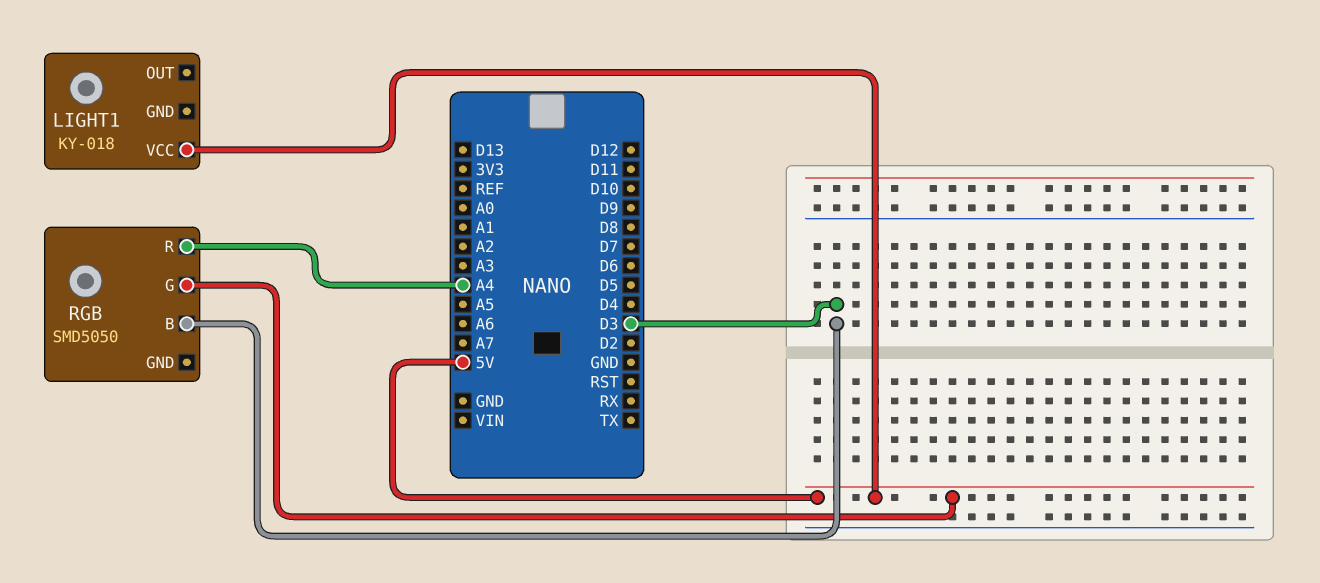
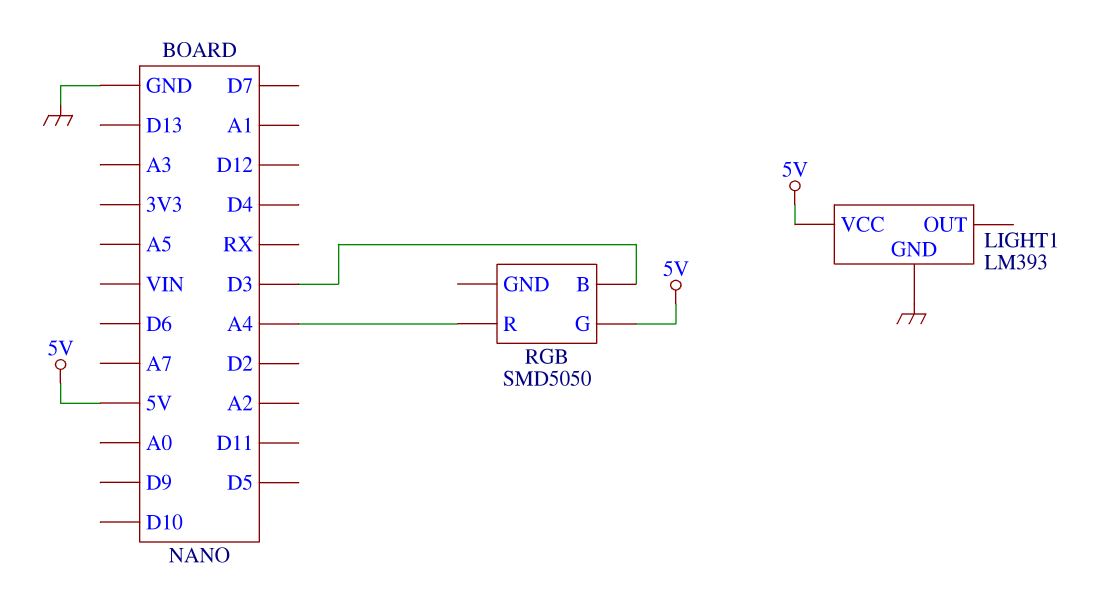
LIGHT1: KY-018 -> LM393
LIGHT1 pin GND: none -> GND

